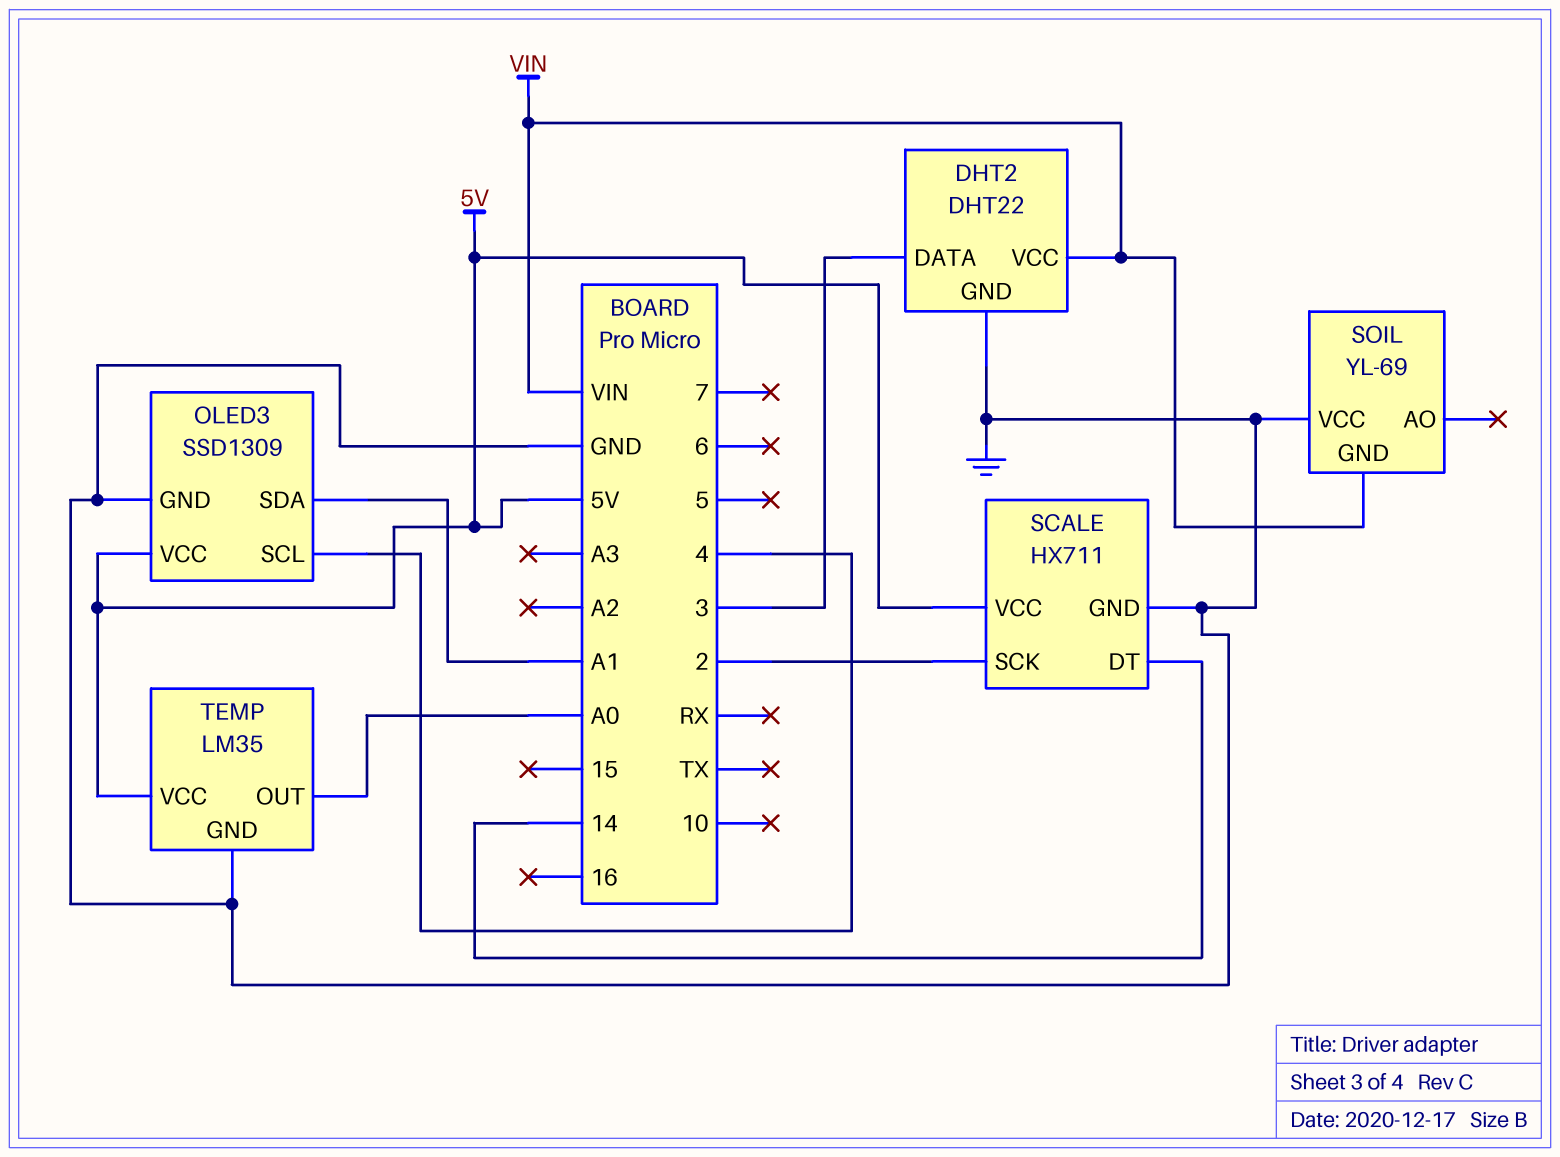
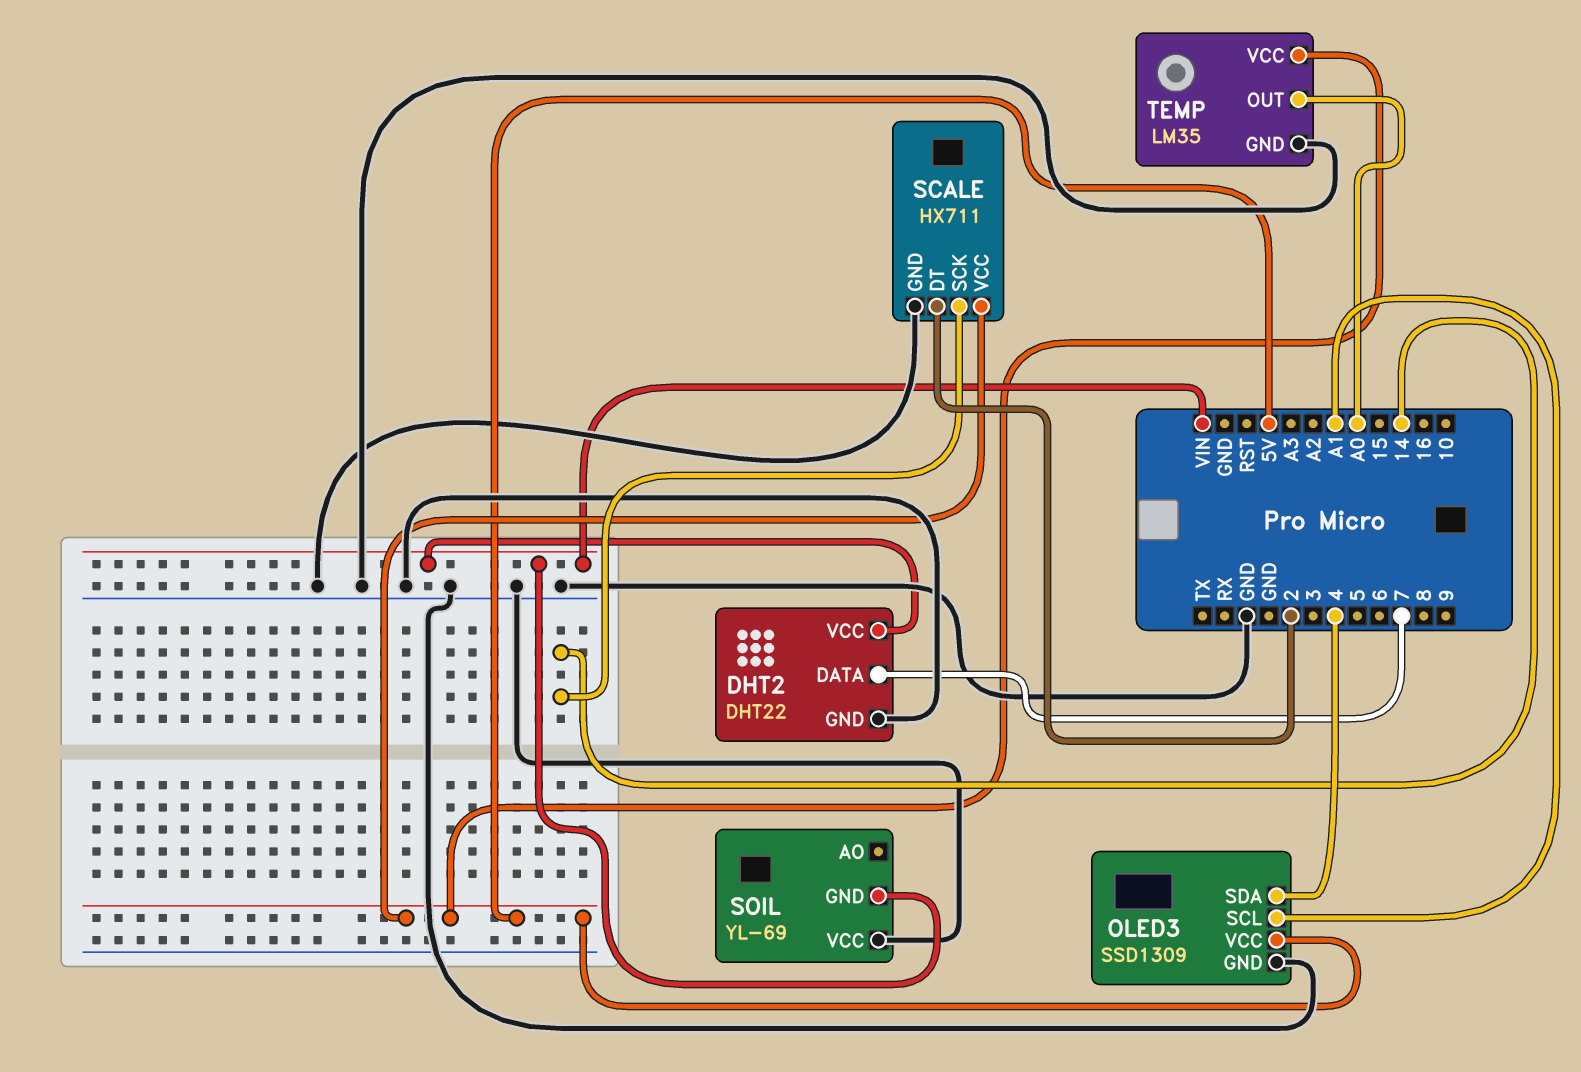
DHT2 pin DATA: 3 -> 7
OLED3 pin SCL: 4 -> A1
OLED3 pin SDA: A1 -> 4
SCALE pin DT: 14 -> 2
SCALE pin SCK: 2 -> 14

